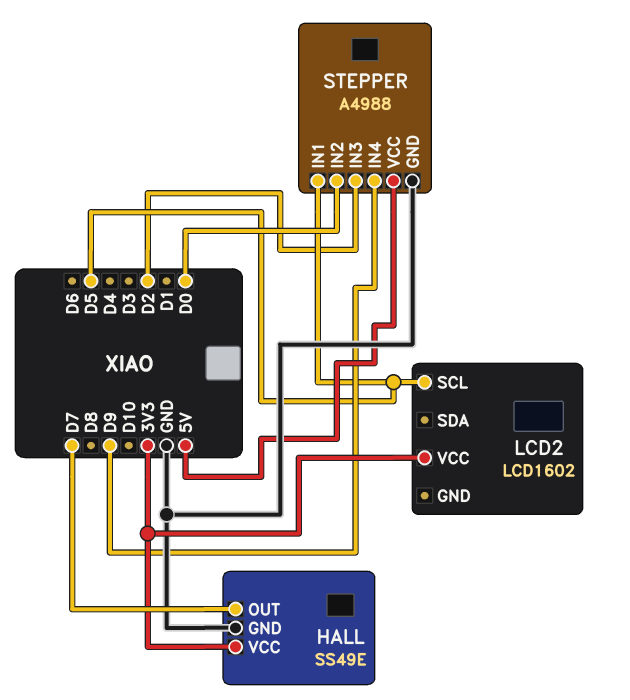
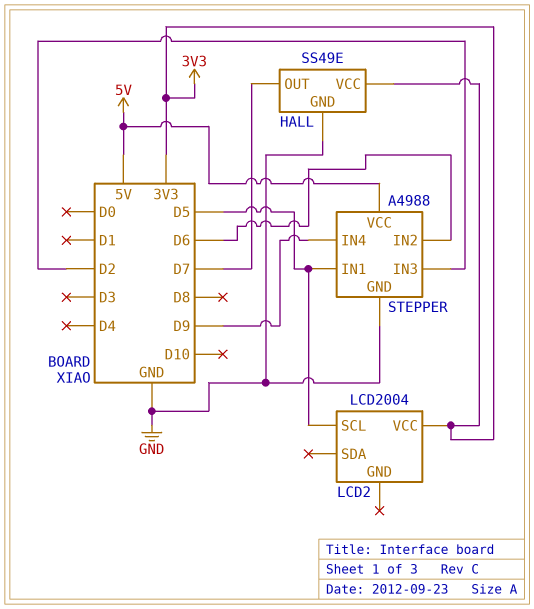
LCD2: LCD1602 -> LCD2004
STEPPER pin IN2: D0 -> D6

